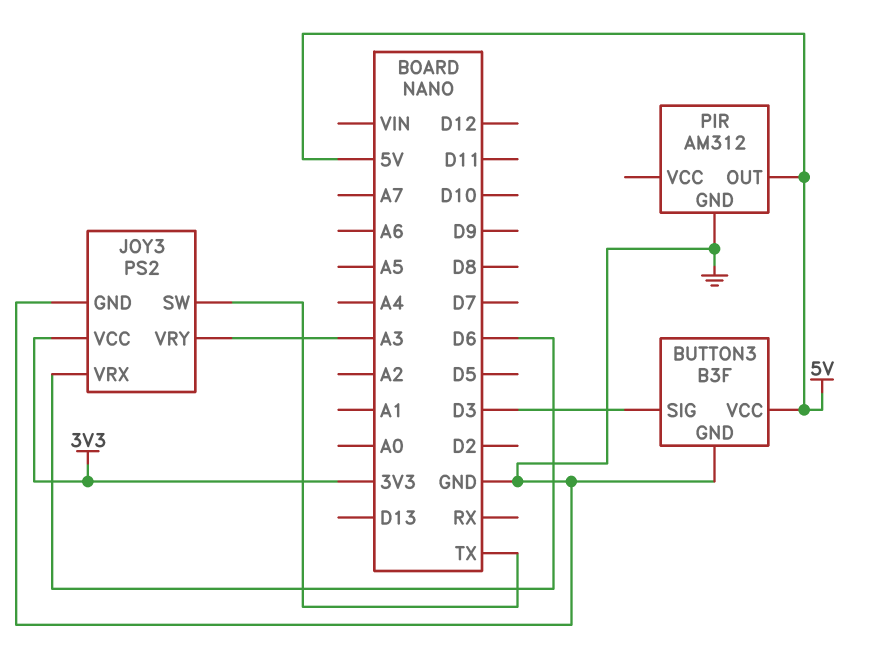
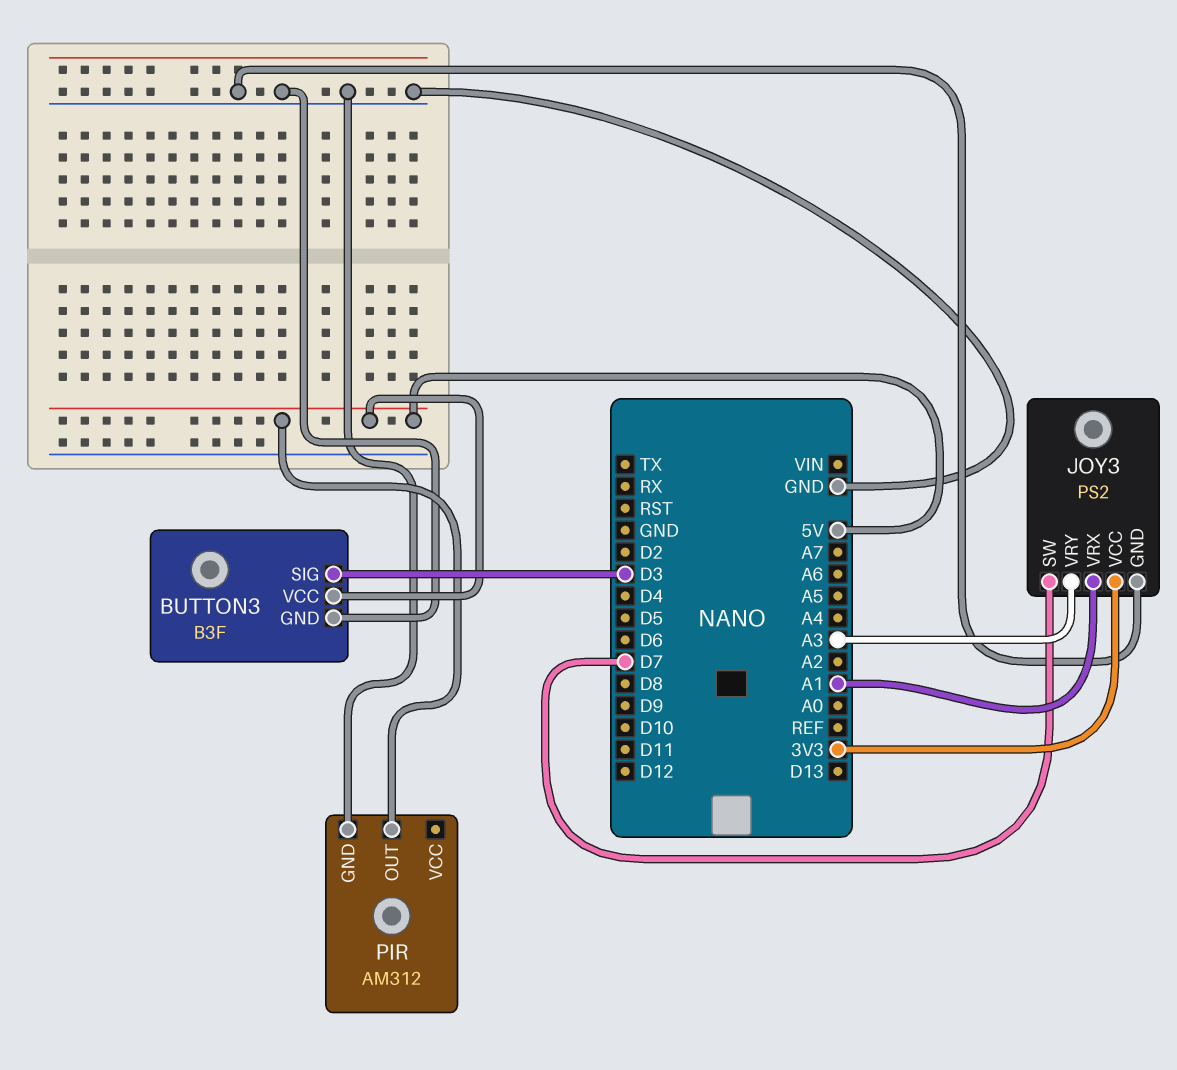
JOY3 pin SW: TX -> D7
JOY3 pin VRX: D6 -> A1

